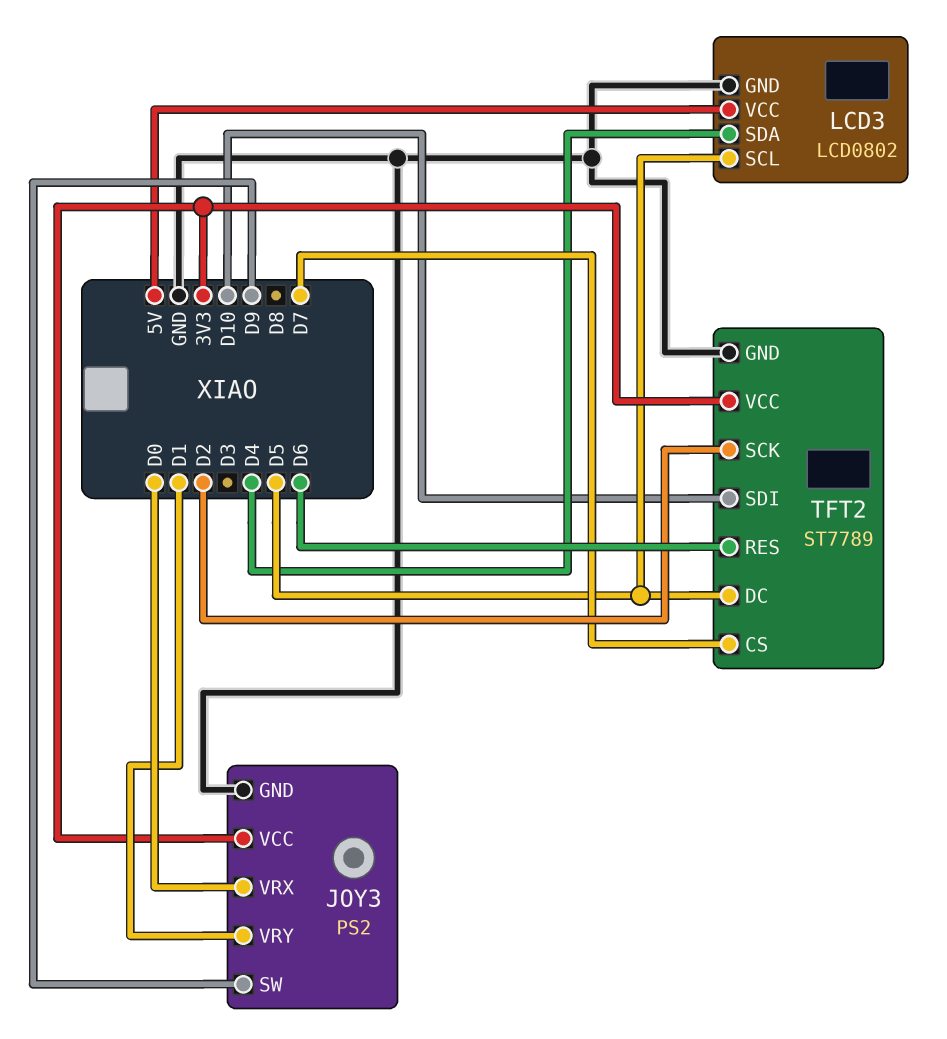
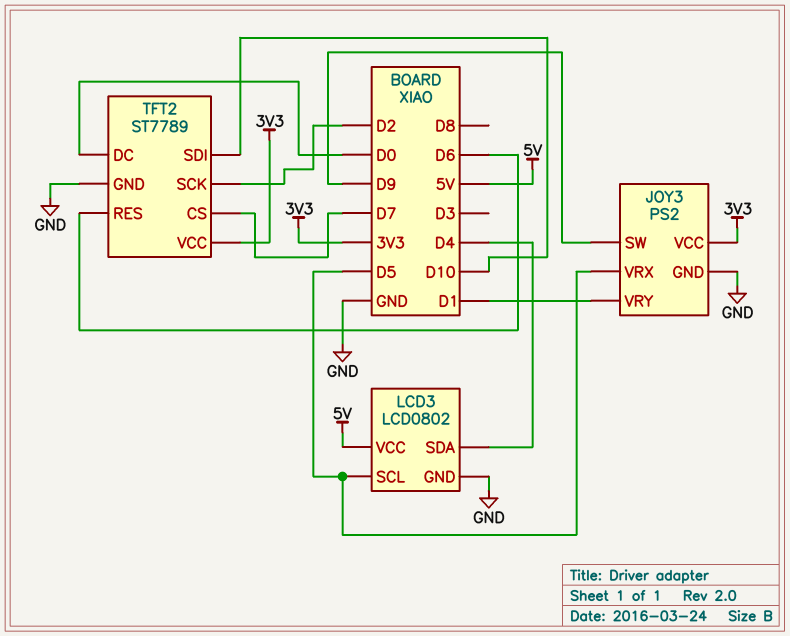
JOY3 pin VRX: D0 -> D5
TFT2 pin DC: D5 -> D0

